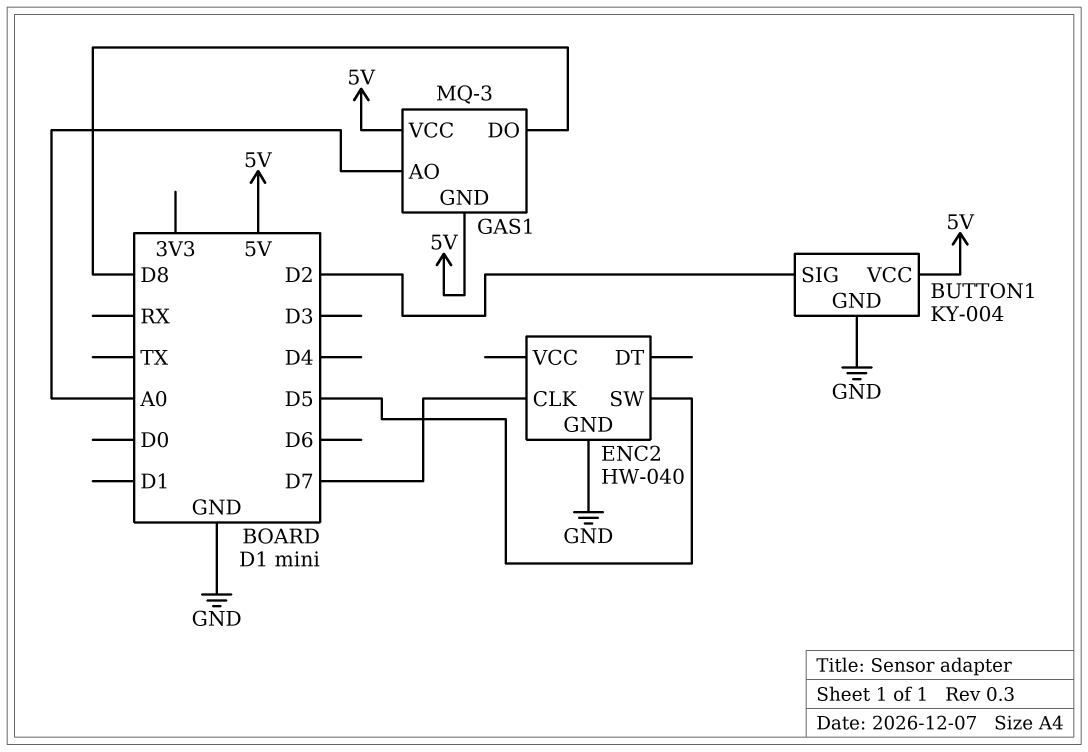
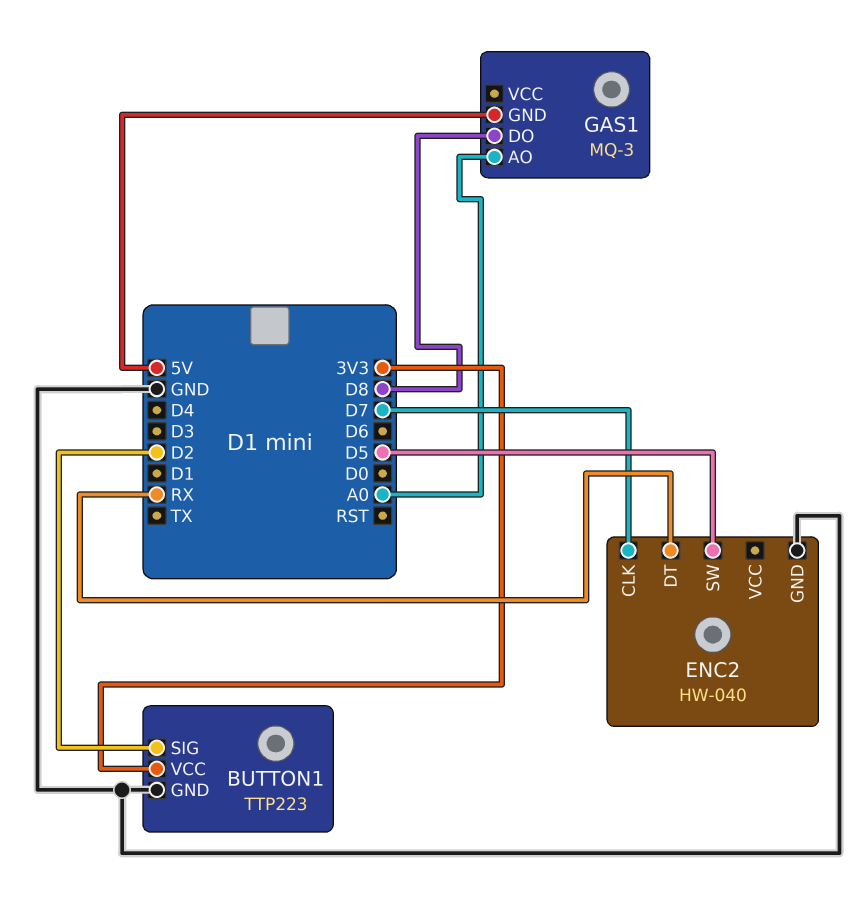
BUTTON1: KY-004 -> TTP223
BUTTON1 pin VCC: 5V -> 3V3
ENC2 pin DT: none -> RX
GAS1 pin VCC: 5V -> none

